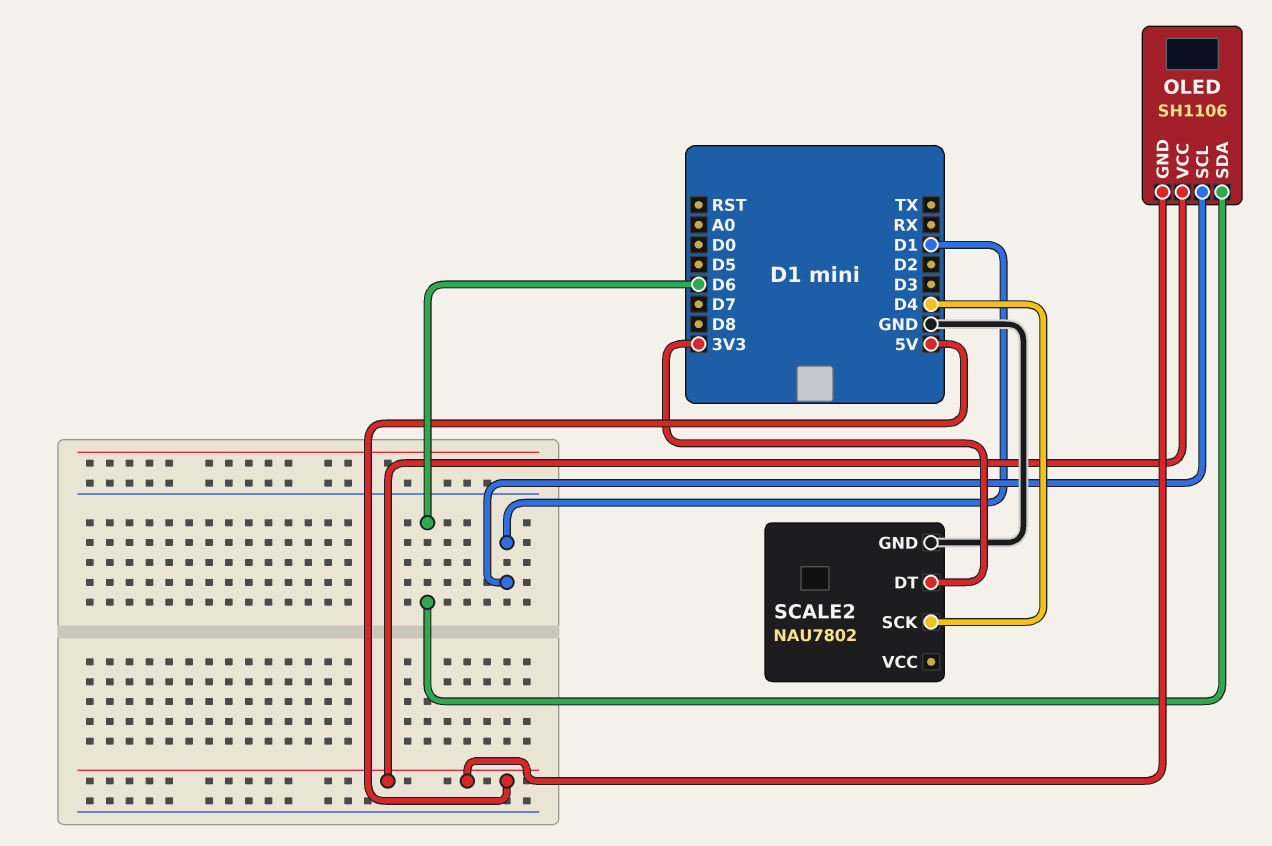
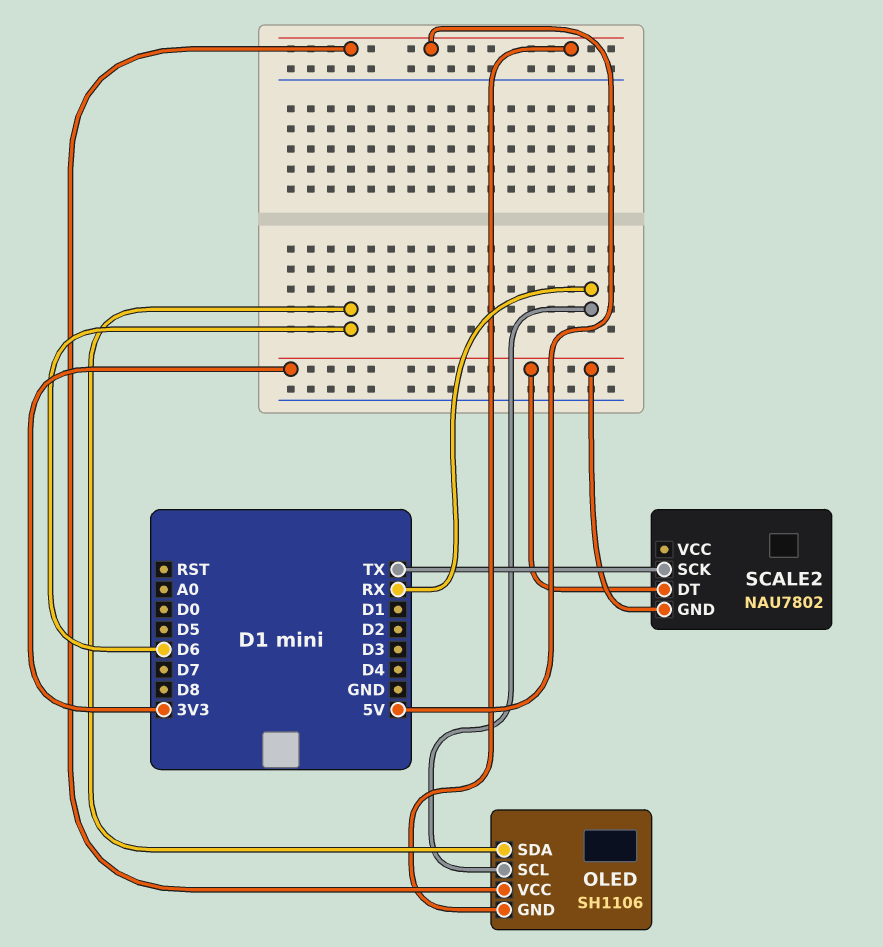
OLED pin SCL: D1 -> RX
SCALE2 pin GND: GND -> 3V3
SCALE2 pin SCK: D4 -> TX

